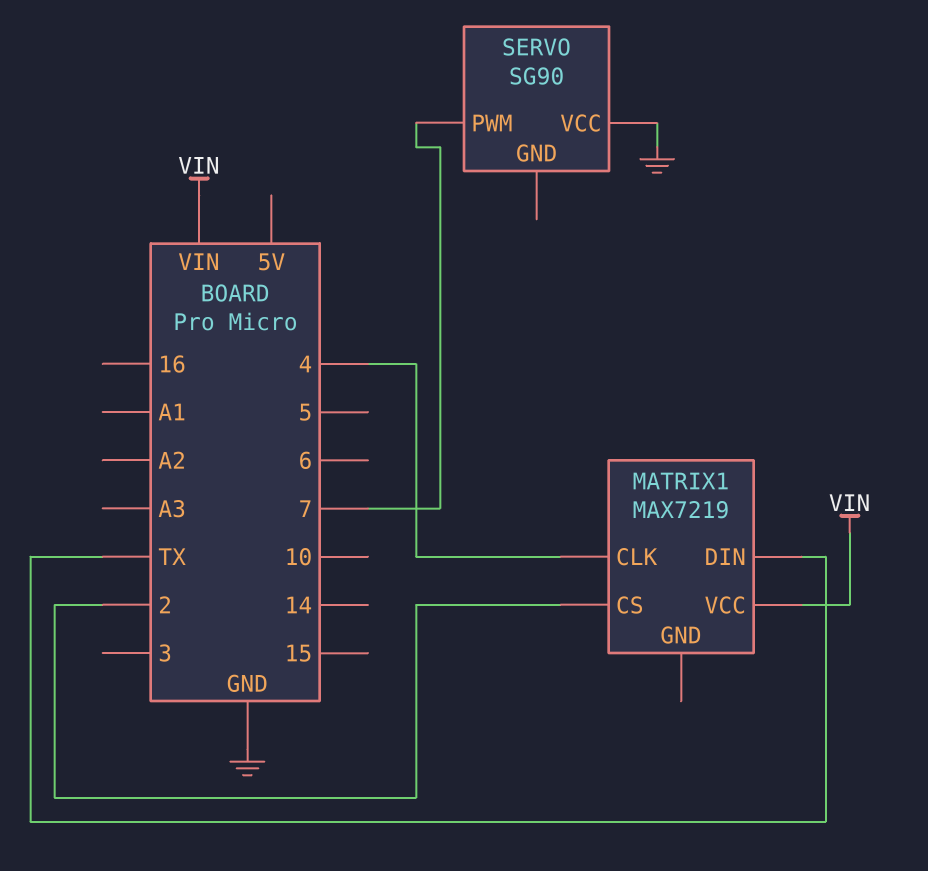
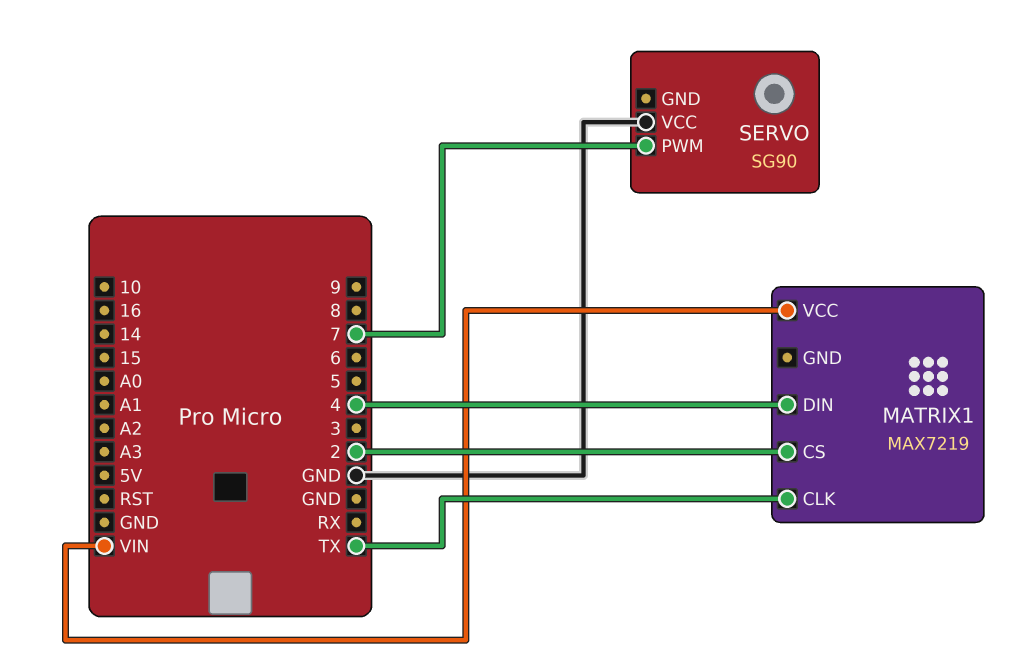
MATRIX1 pin CLK: 4 -> TX
MATRIX1 pin DIN: TX -> 4

